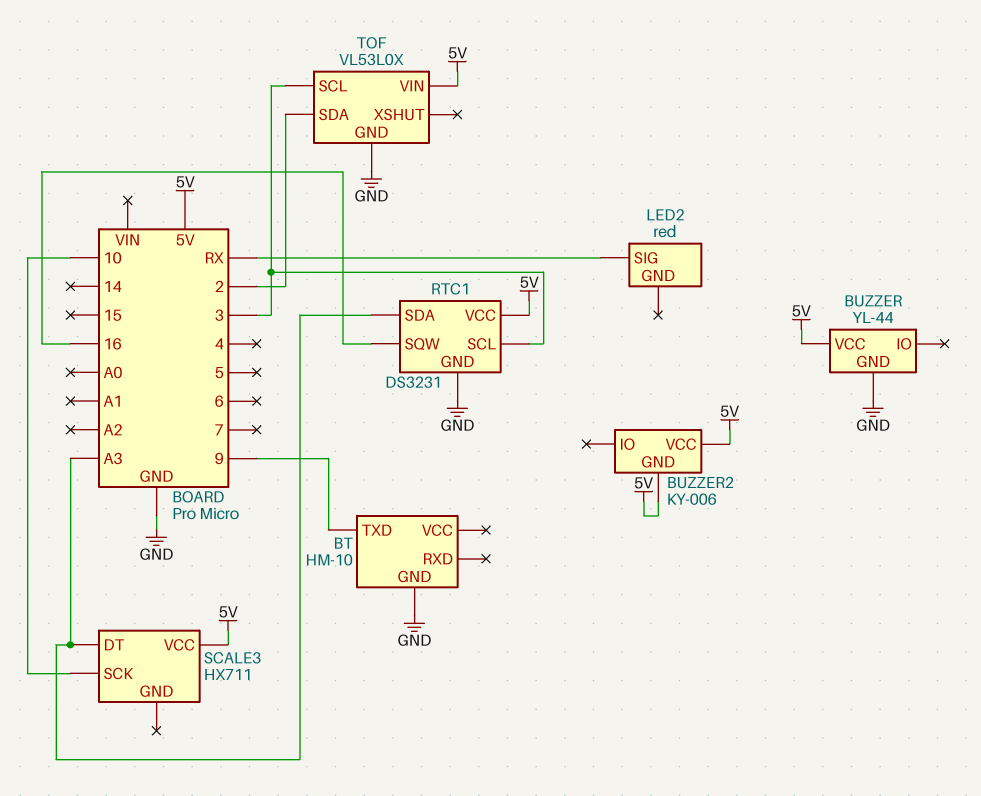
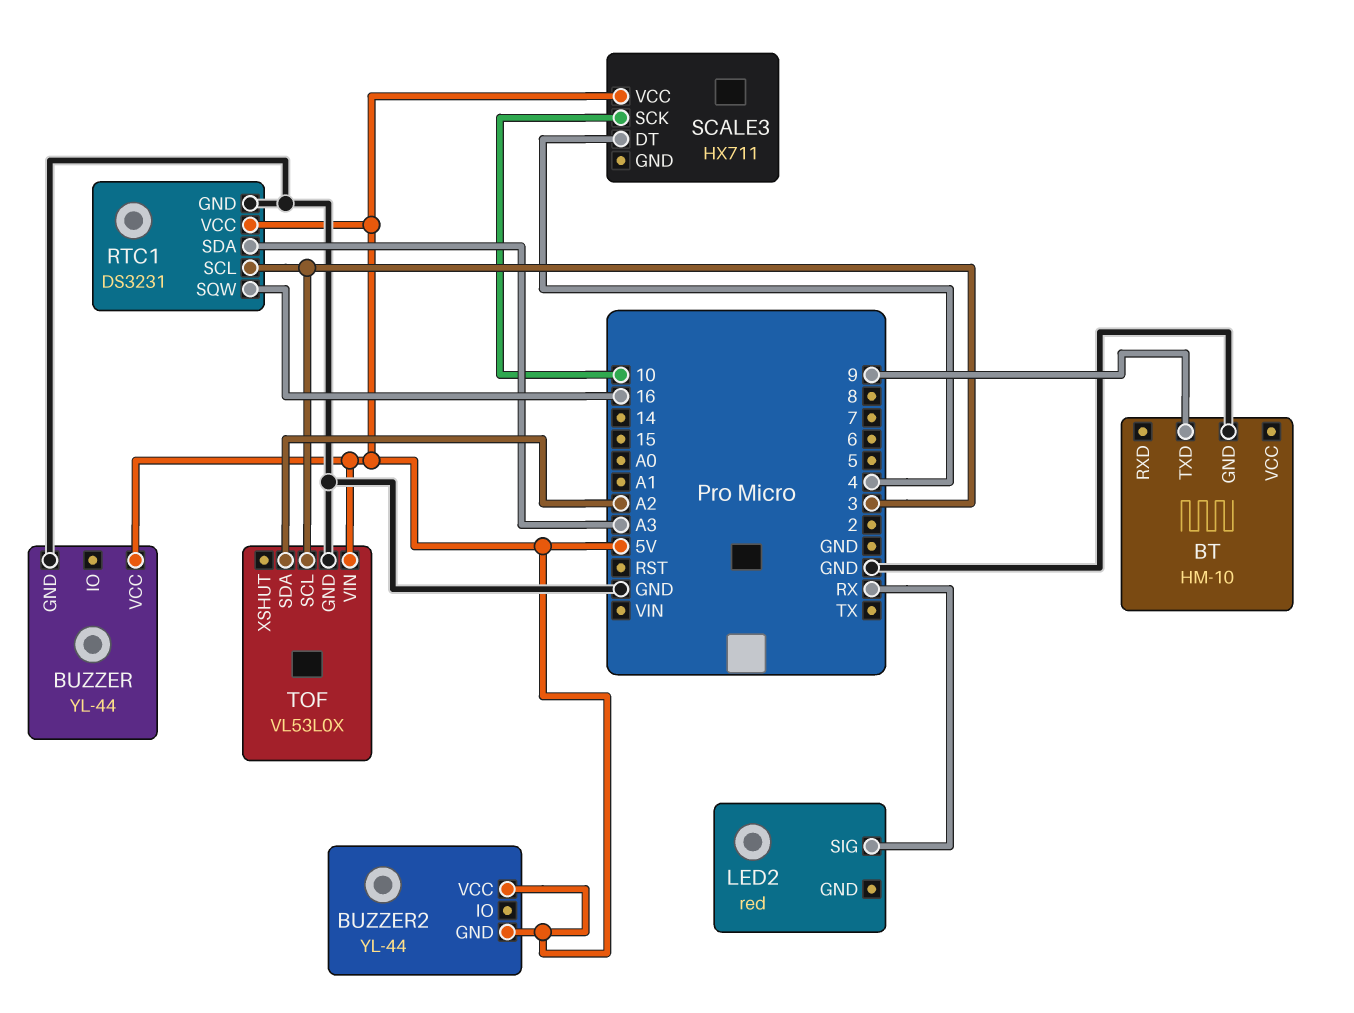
BUZZER2: KY-006 -> YL-44
SCALE3 pin DT: A3 -> 4
TOF pin SDA: 2 -> A2

